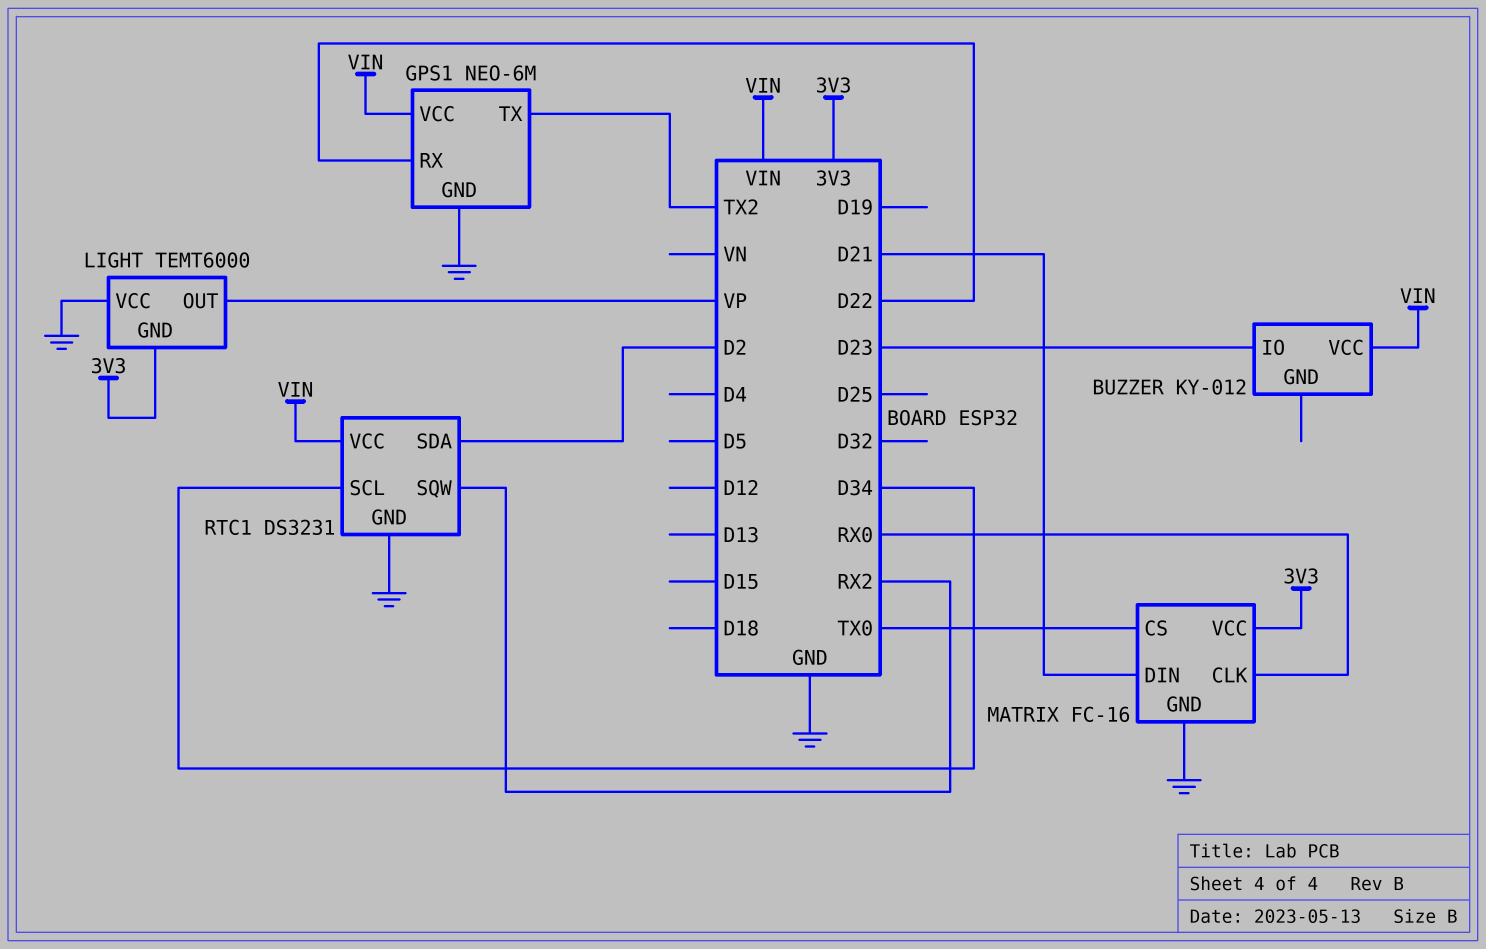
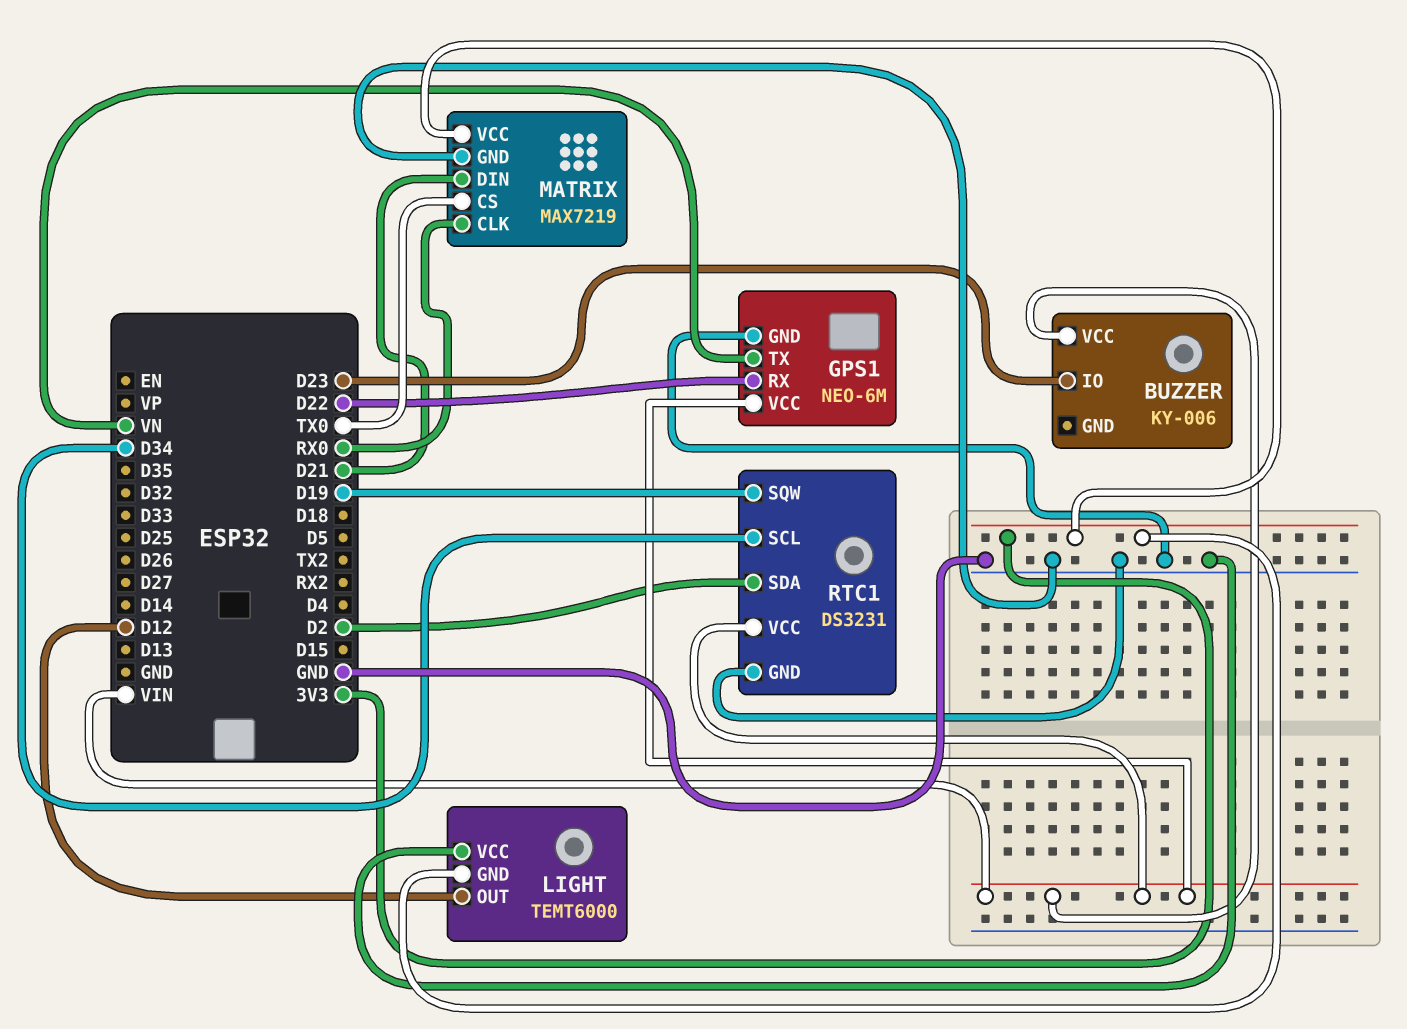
BUZZER: KY-012 -> KY-006
GPS1 pin TX: TX2 -> VN
LIGHT pin OUT: VP -> D12
MATRIX: FC-16 -> MAX7219
RTC1 pin SQW: RX2 -> D19

